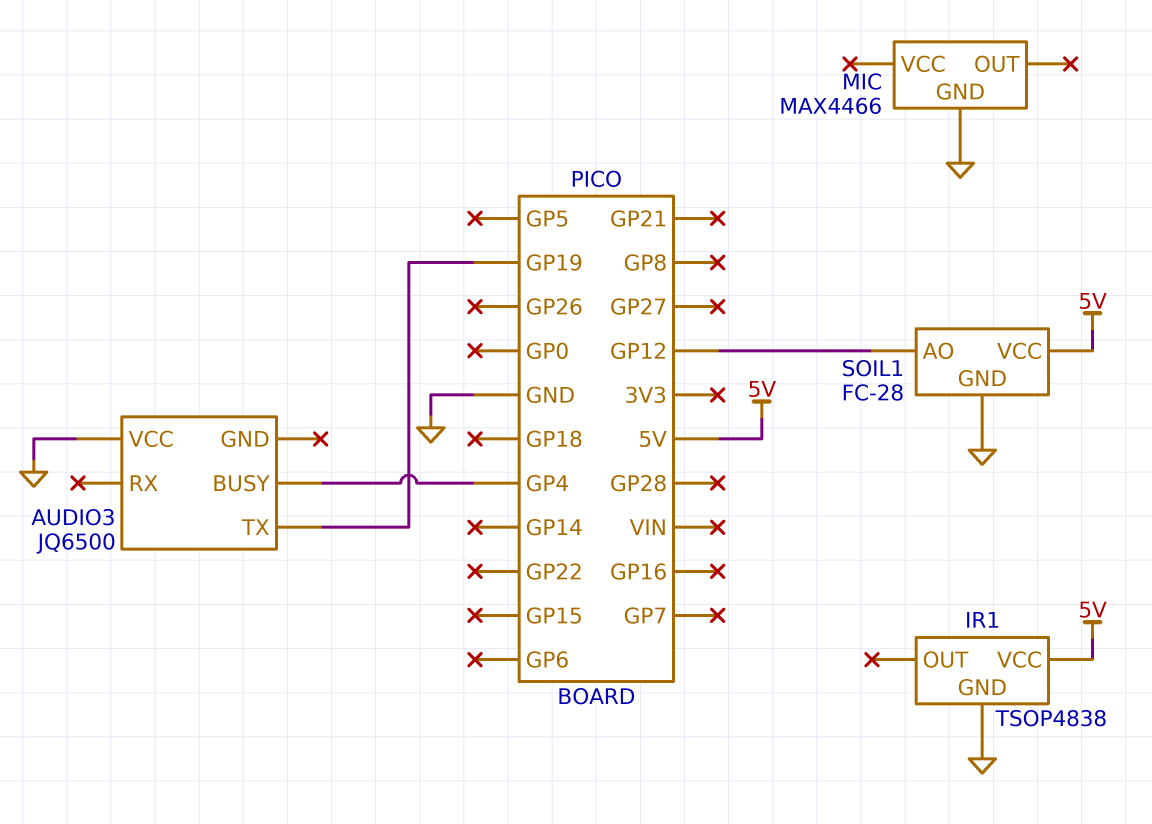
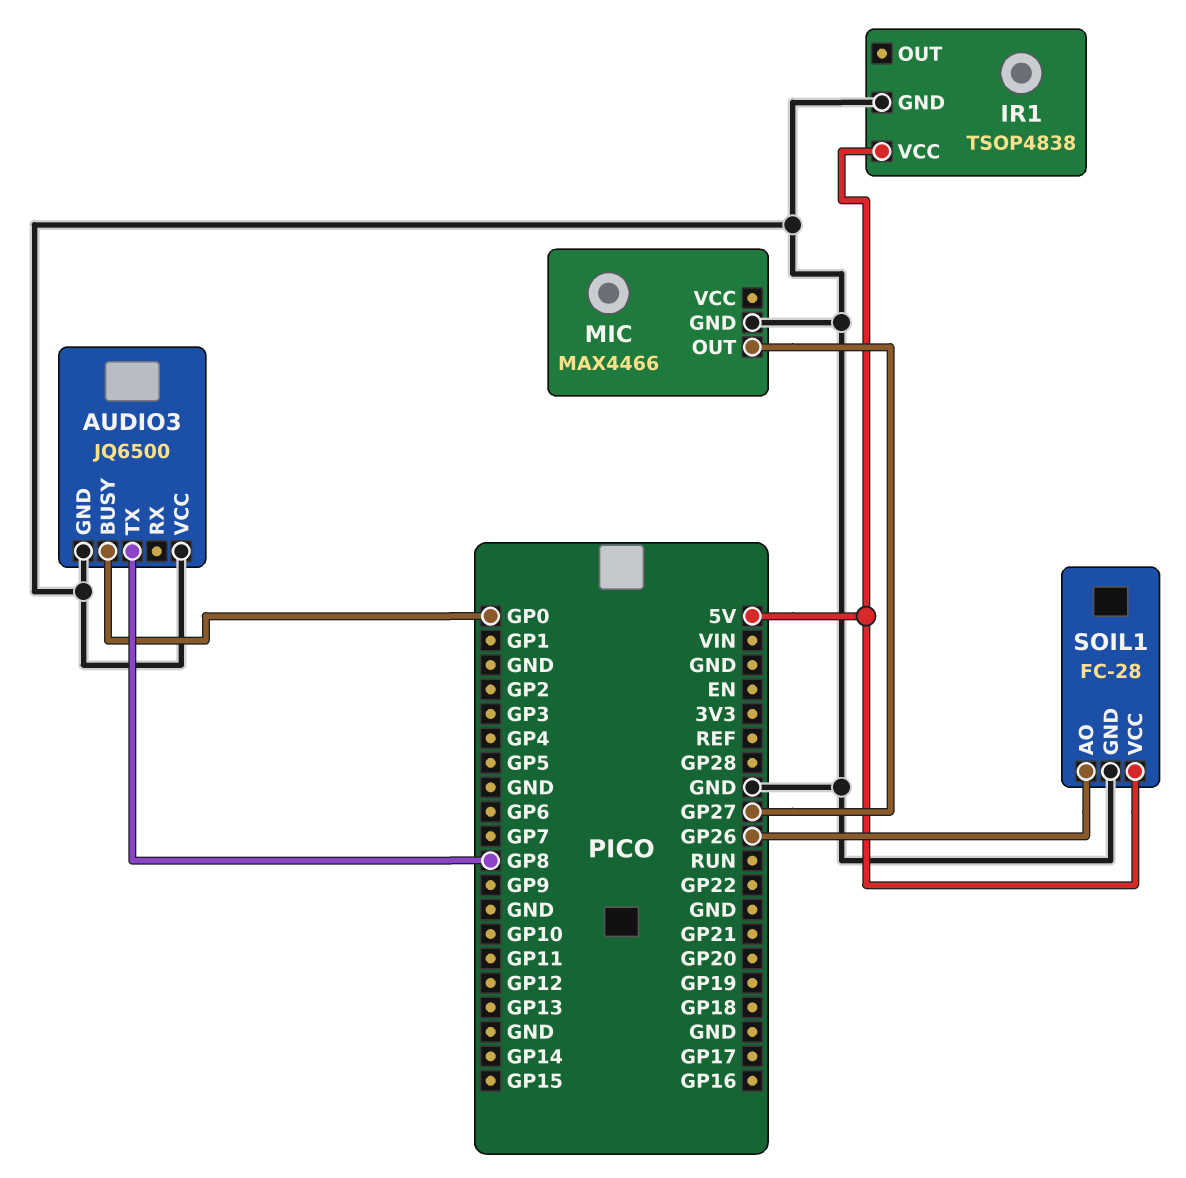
AUDIO3 pin BUSY: GP4 -> GP0
AUDIO3 pin GND: none -> GND
AUDIO3 pin TX: GP19 -> GP8
MIC pin OUT: none -> GP27
SOIL1 pin AO: GP12 -> GP26

